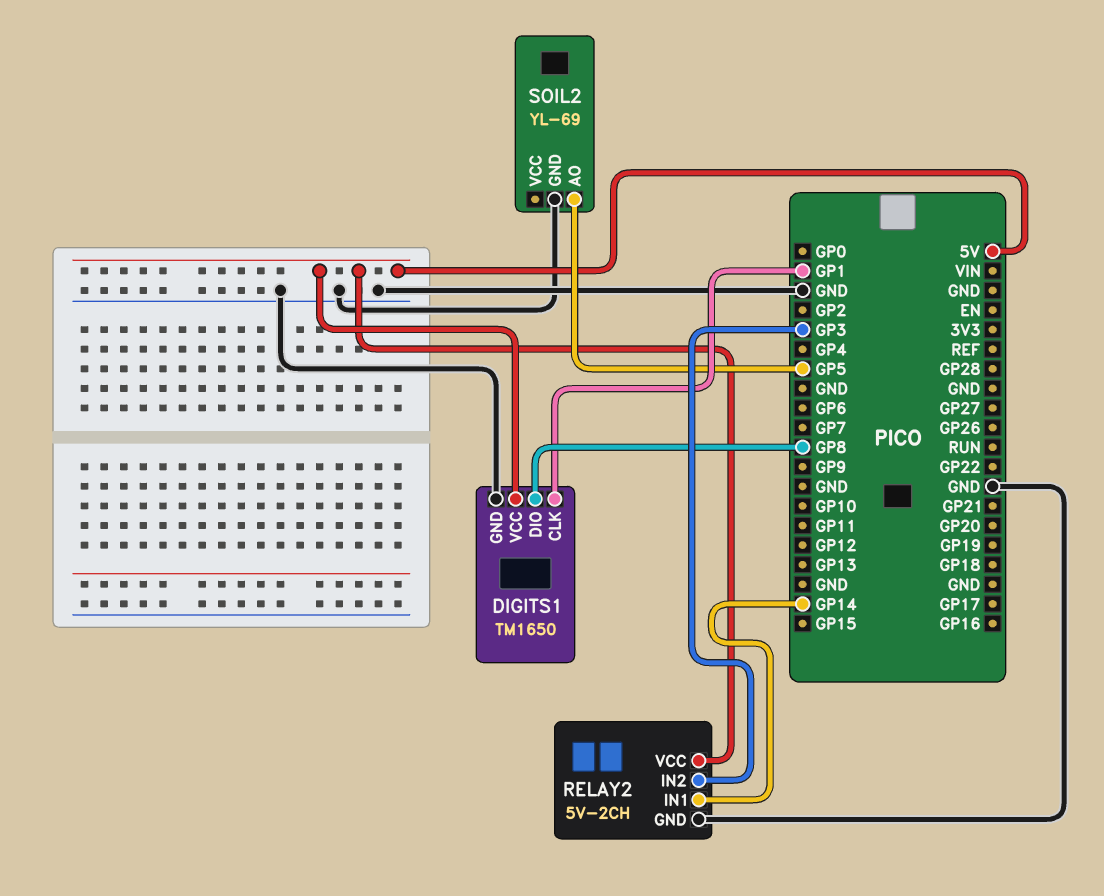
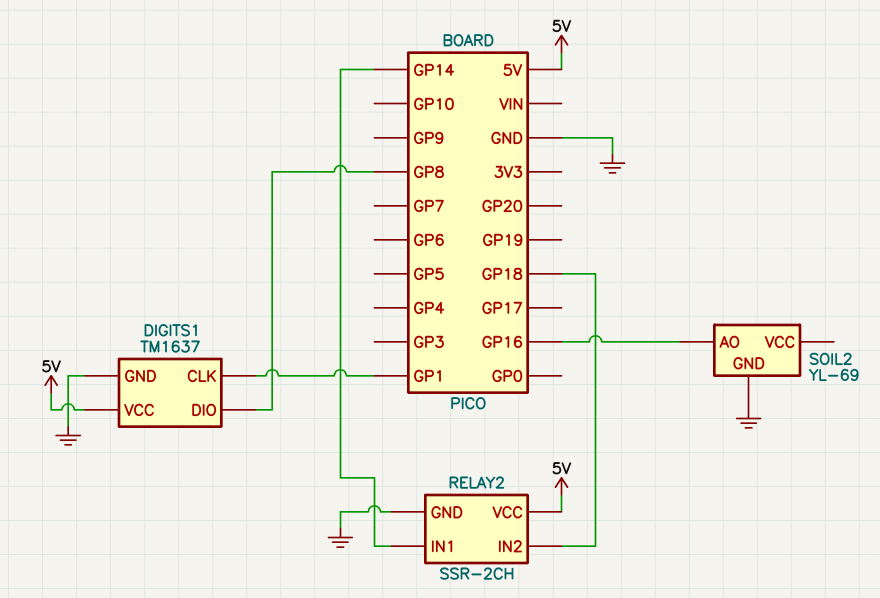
DIGITS1: TM1650 -> TM1637
RELAY2: 5V-2CH -> SSR-2CH
RELAY2 pin IN2: GP3 -> GP18
SOIL2 pin AO: GP5 -> GP16

